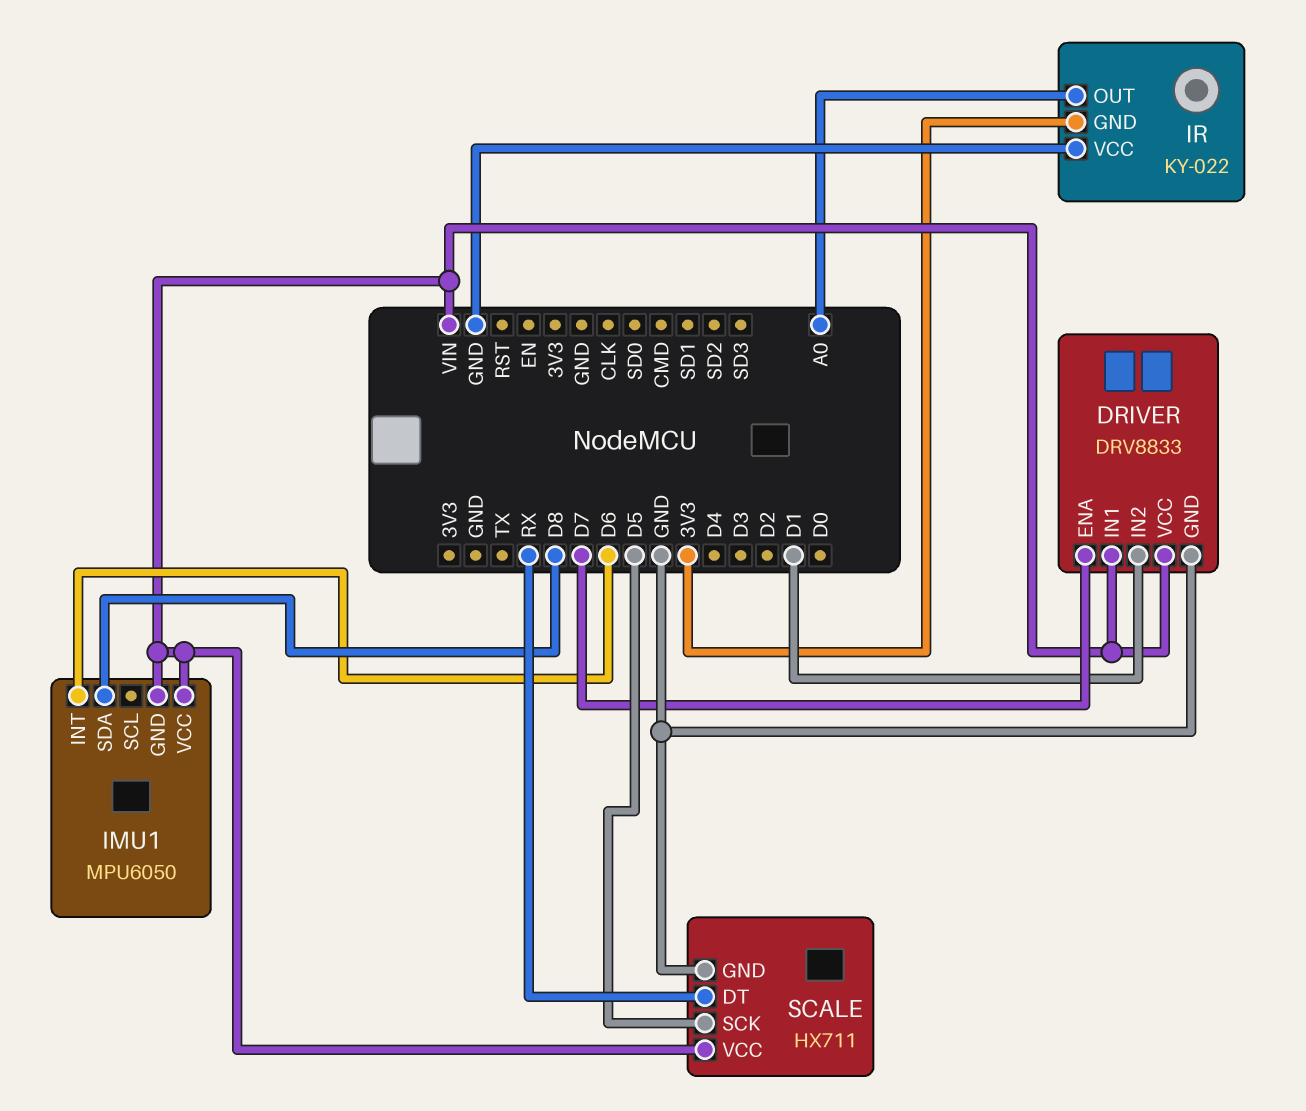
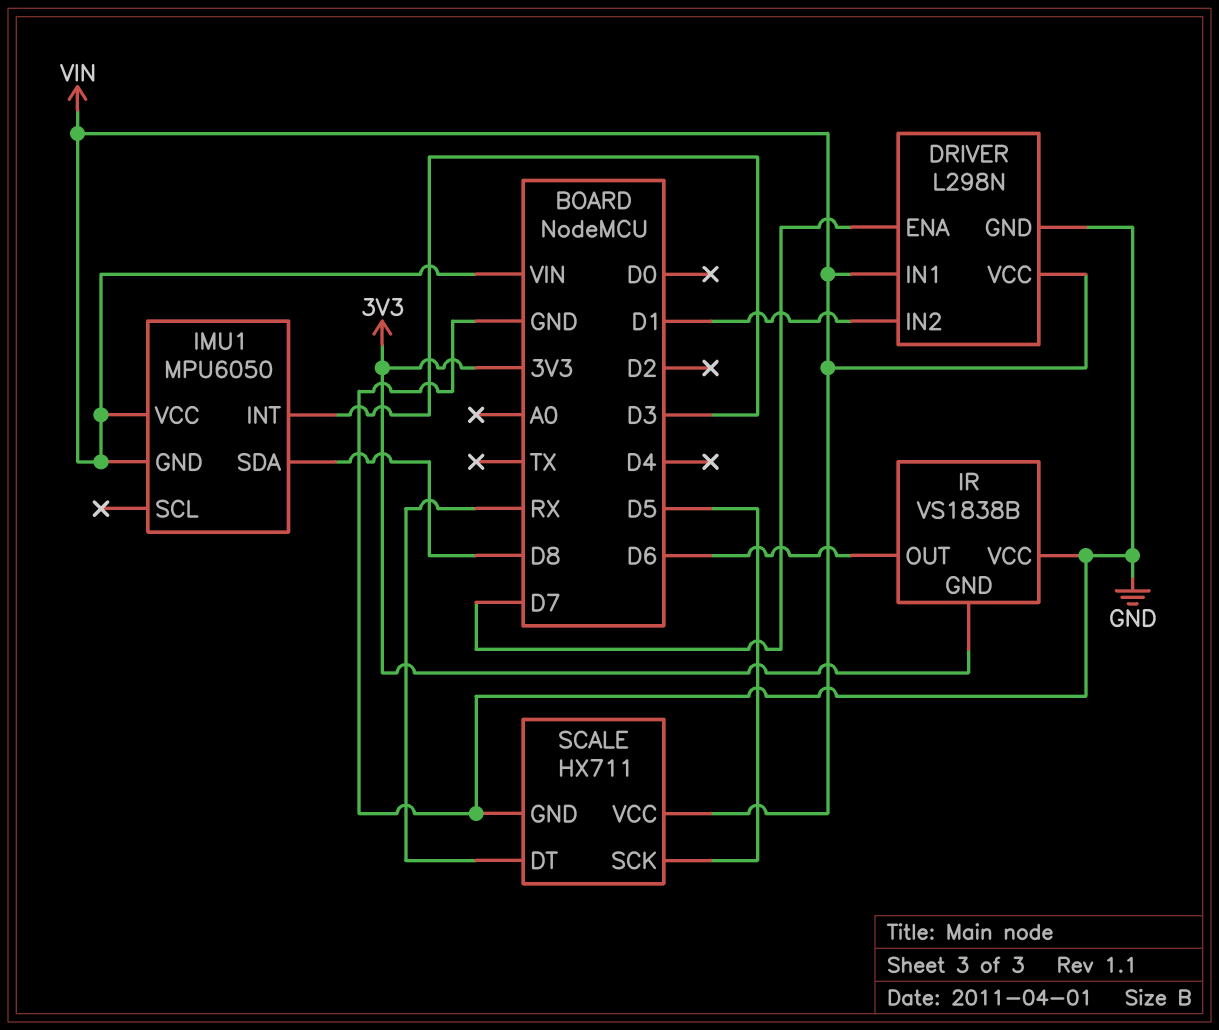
DRIVER: DRV8833 -> L298N
IMU1 pin INT: D6 -> D3
IR: KY-022 -> VS1838B
IR pin OUT: A0 -> D6

